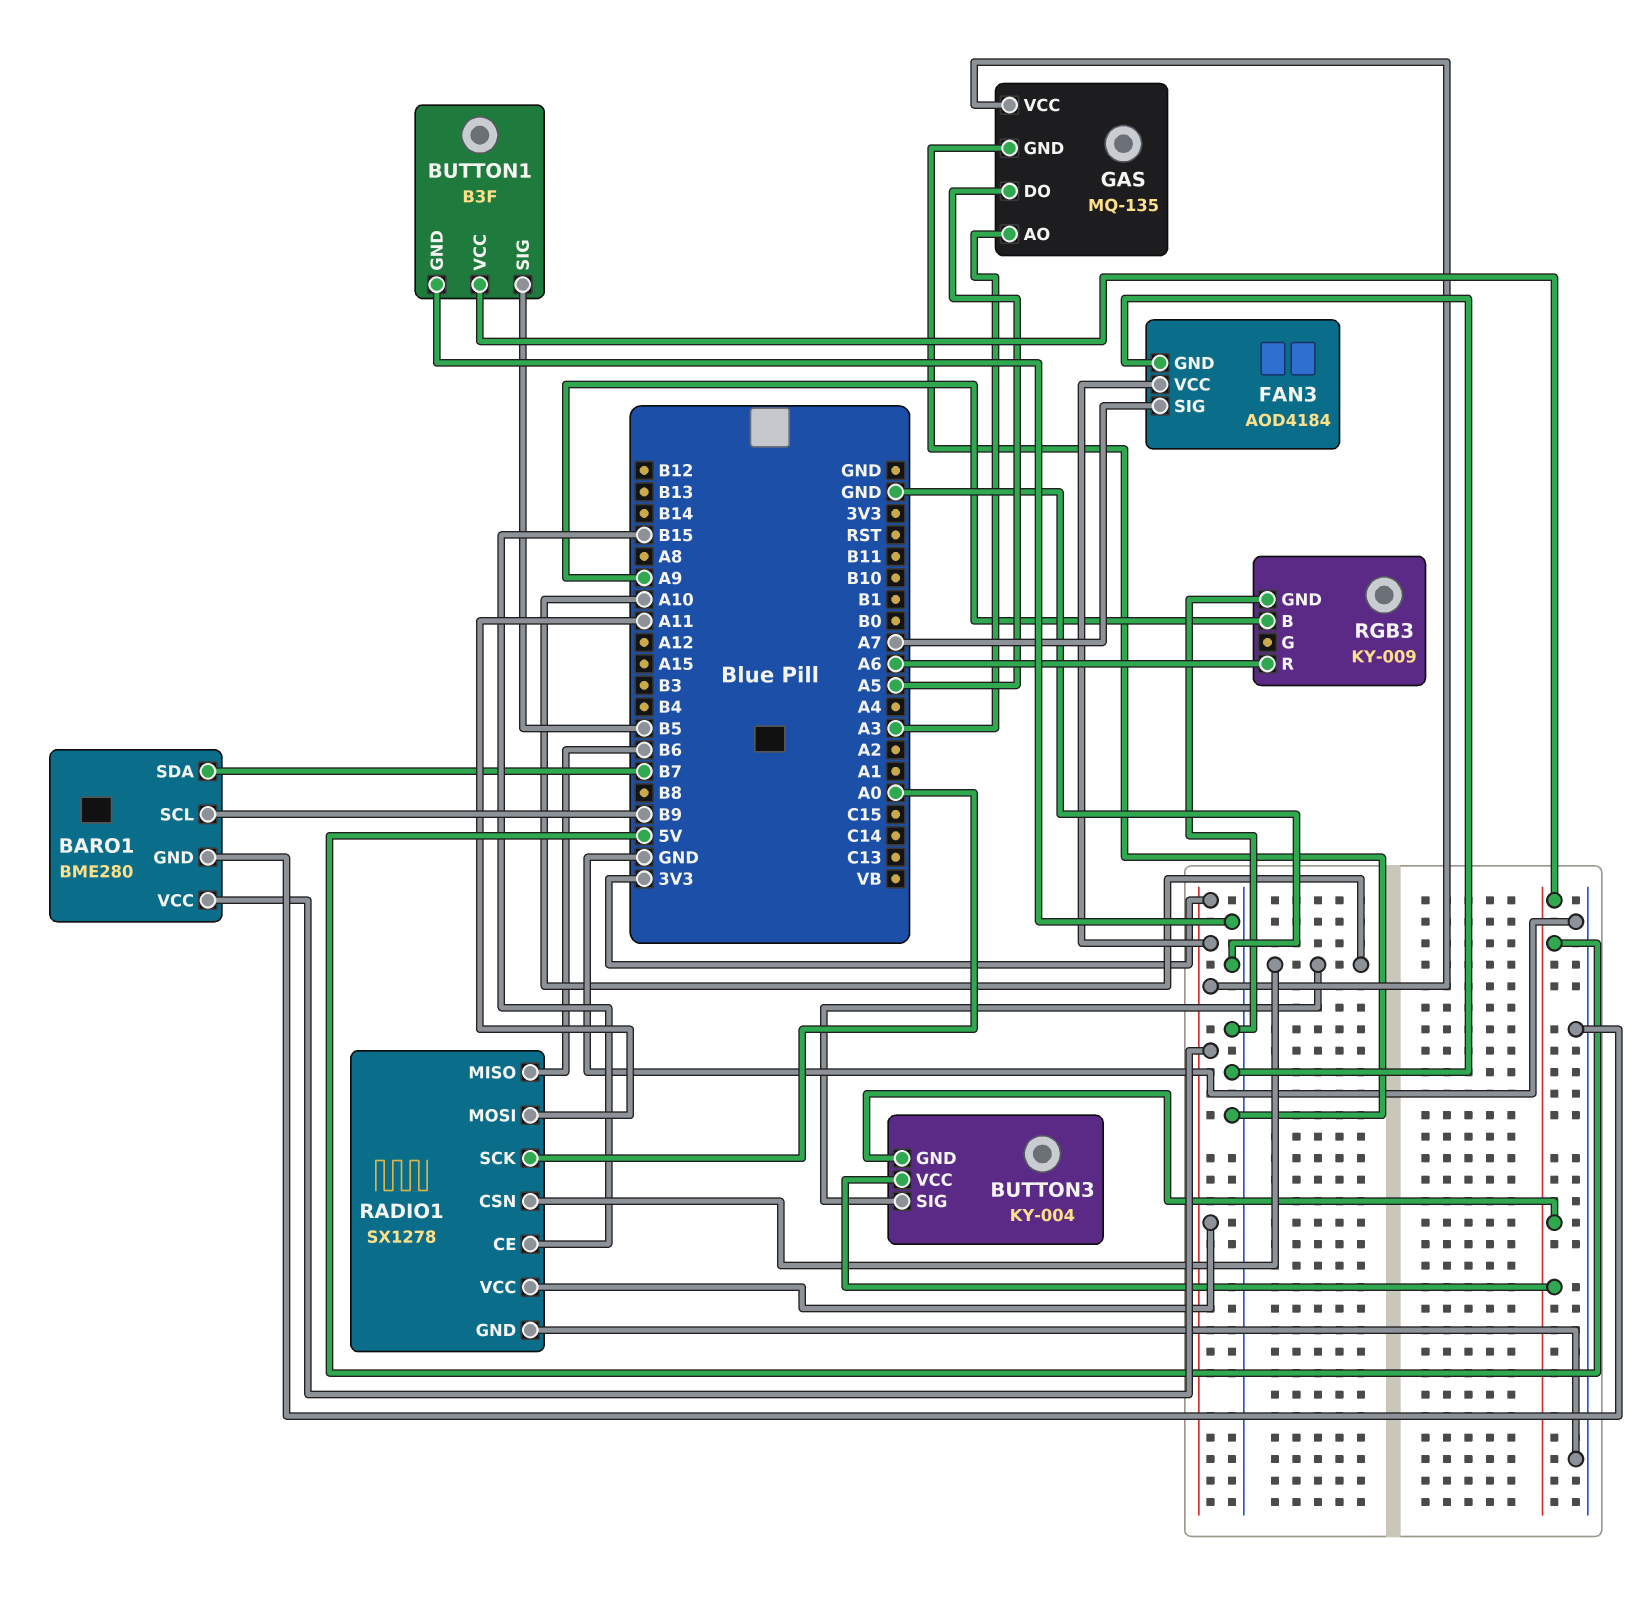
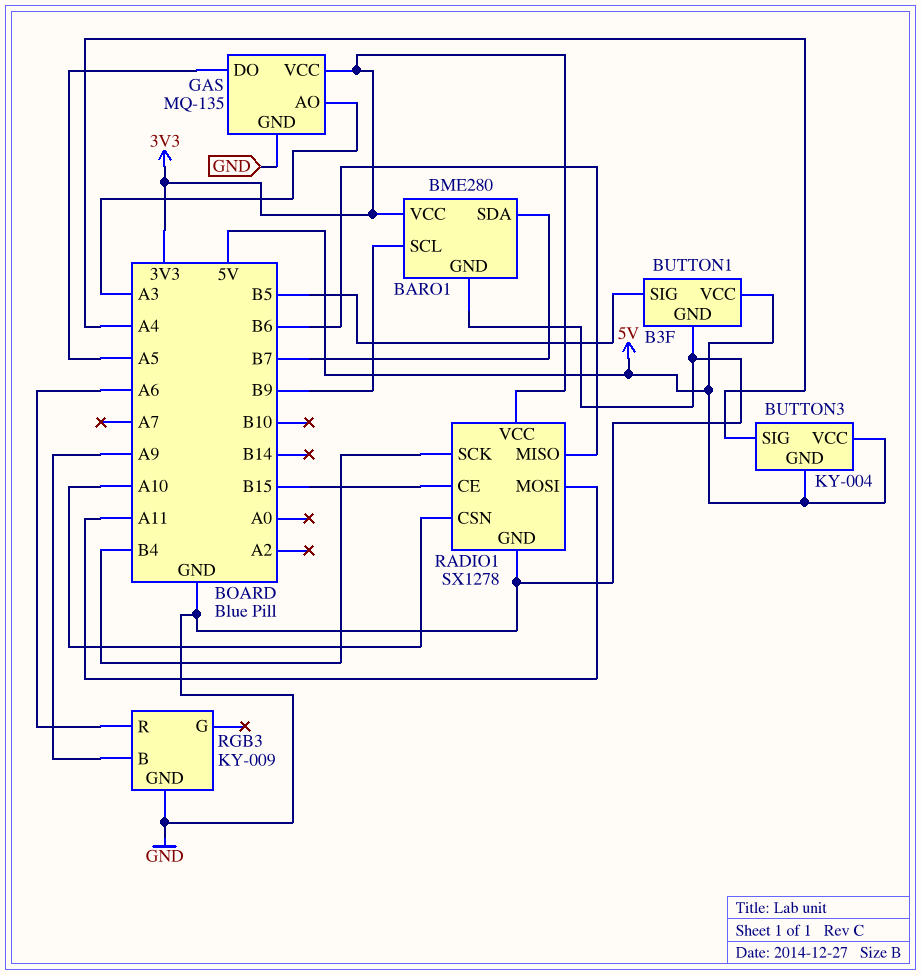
BUTTON3 pin SIG: A10 -> A4
FAN3: AOD4184 -> none
FAN3 pin GND: GND -> none
FAN3 pin SIG: A7 -> none
FAN3 pin VCC: 3V3 -> none
RADIO1 pin SCK: A0 -> B4

